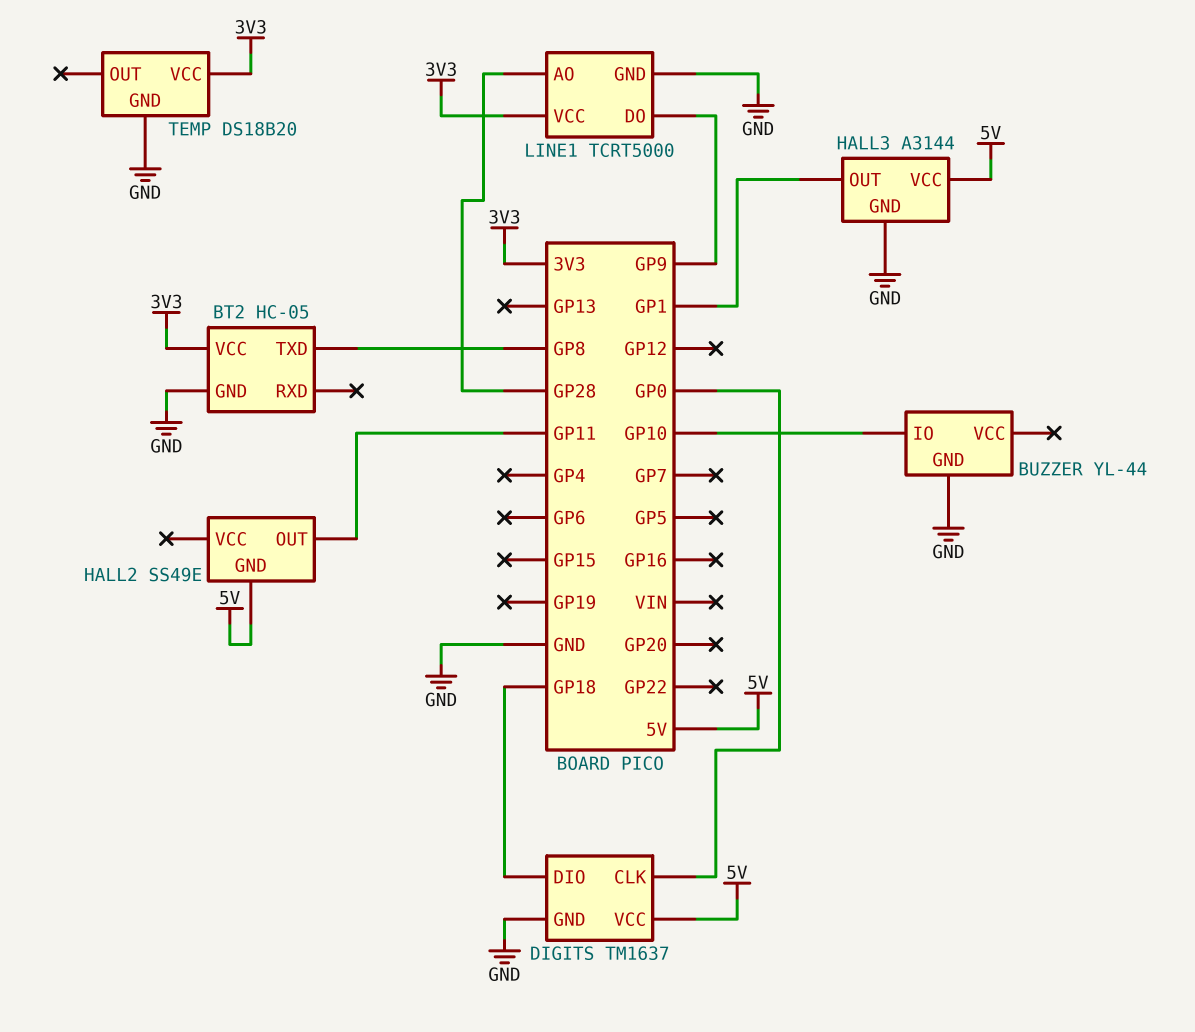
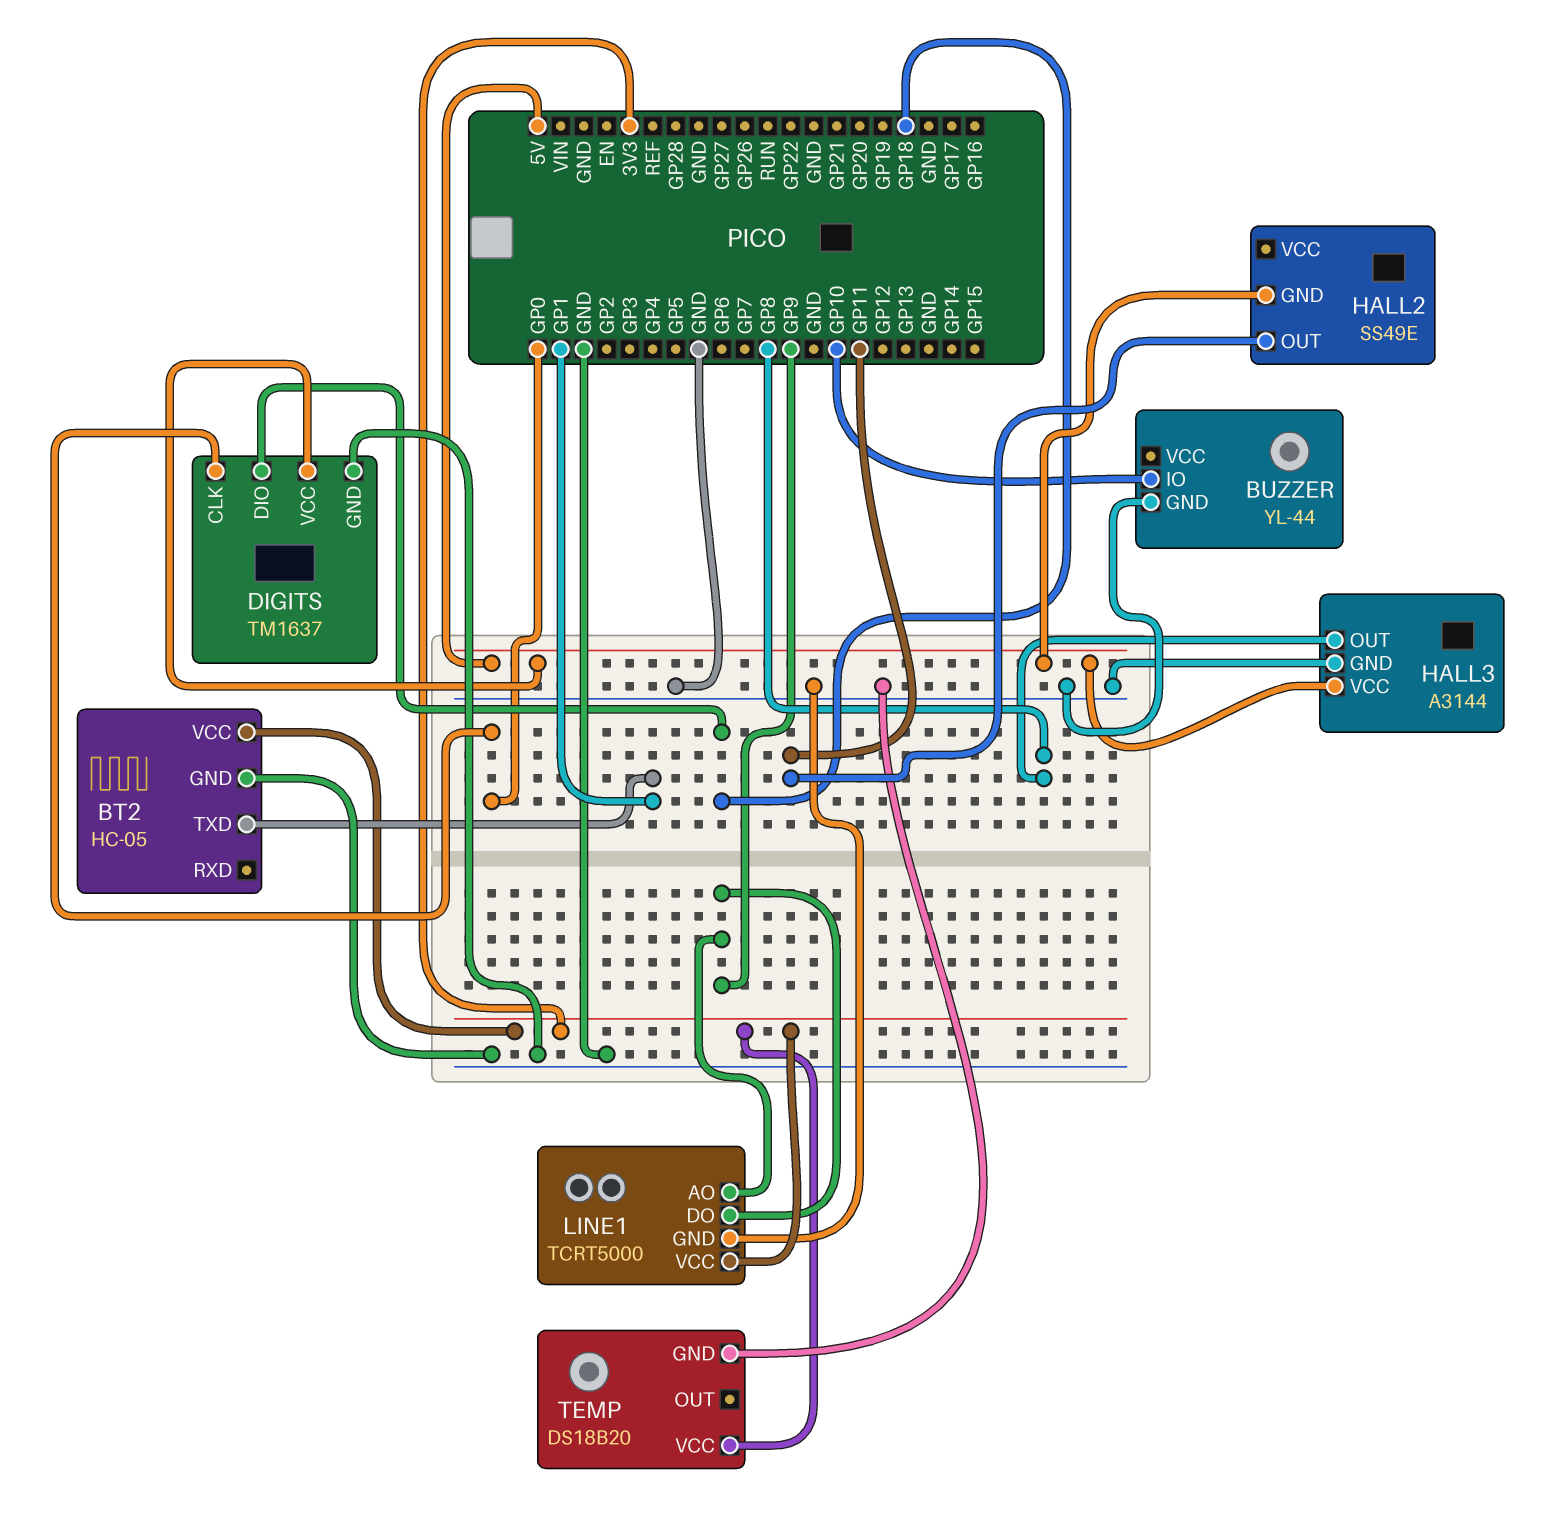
BT2 pin TXD: GP8 -> GP1
HALL3 pin OUT: GP1 -> GP8
LINE1 pin AO: GP28 -> GP9

